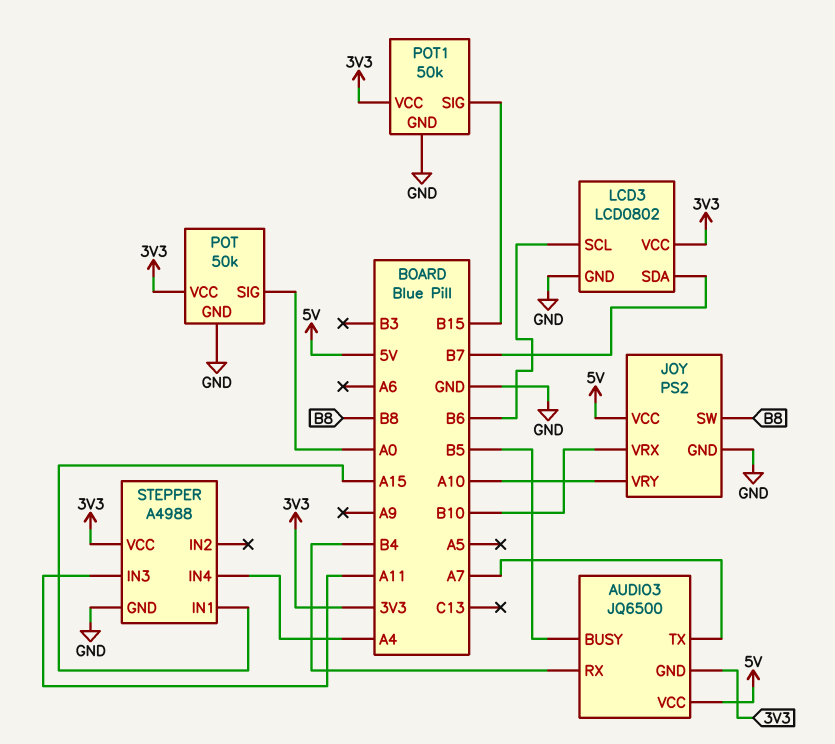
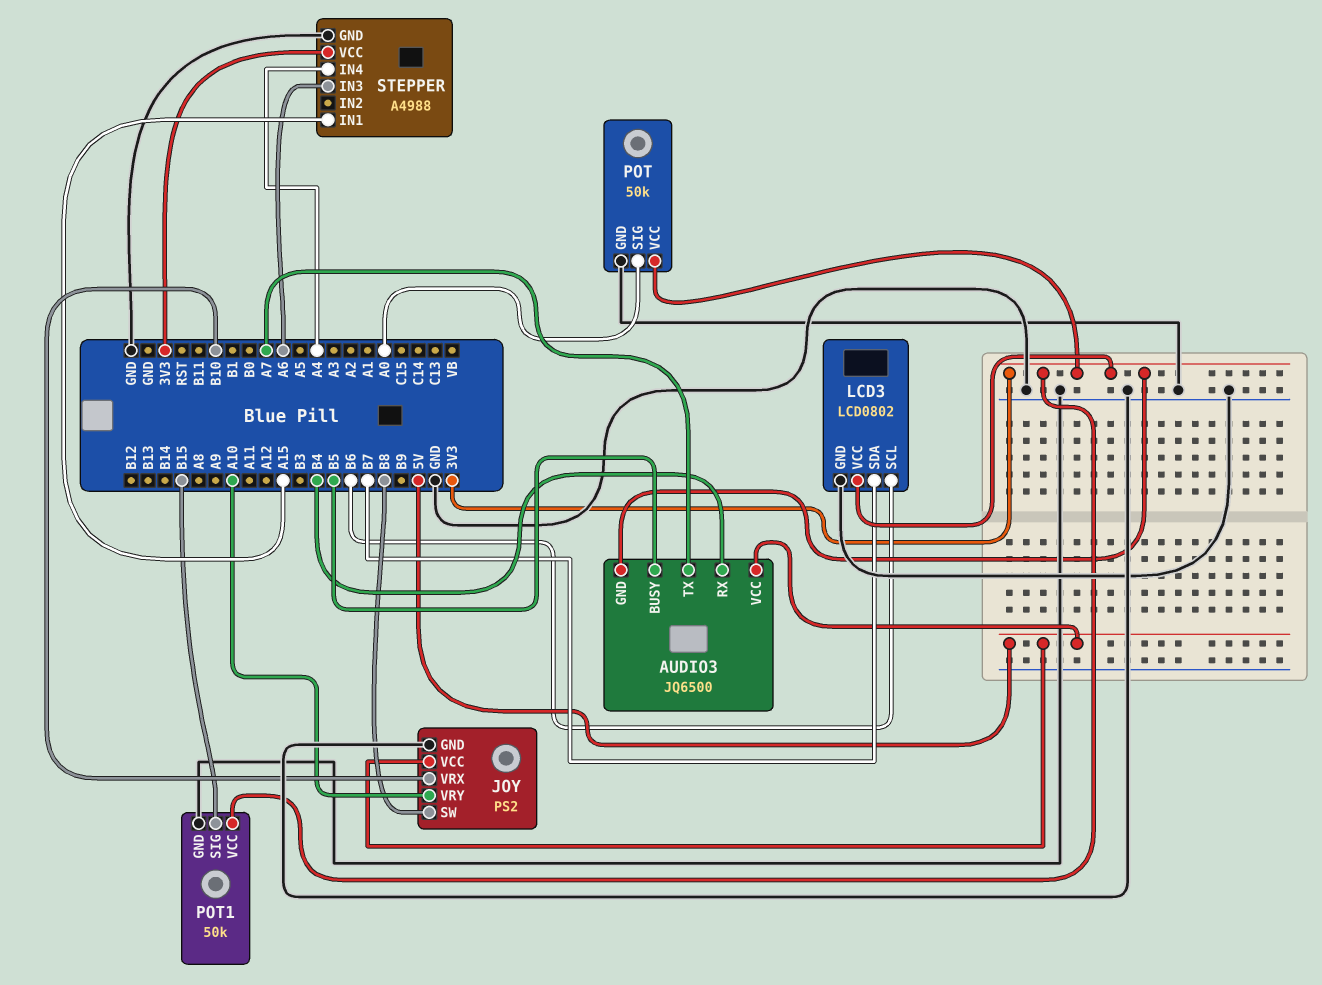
STEPPER pin IN3: A11 -> A6

